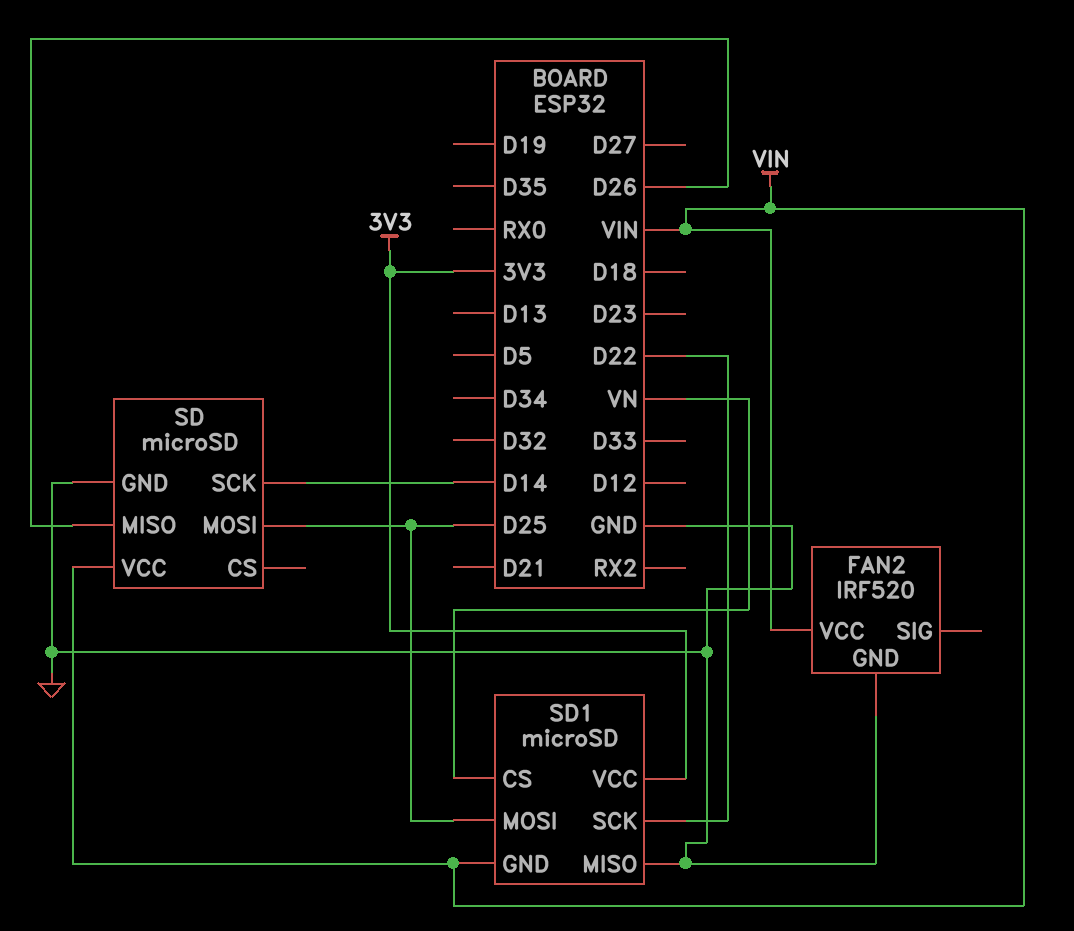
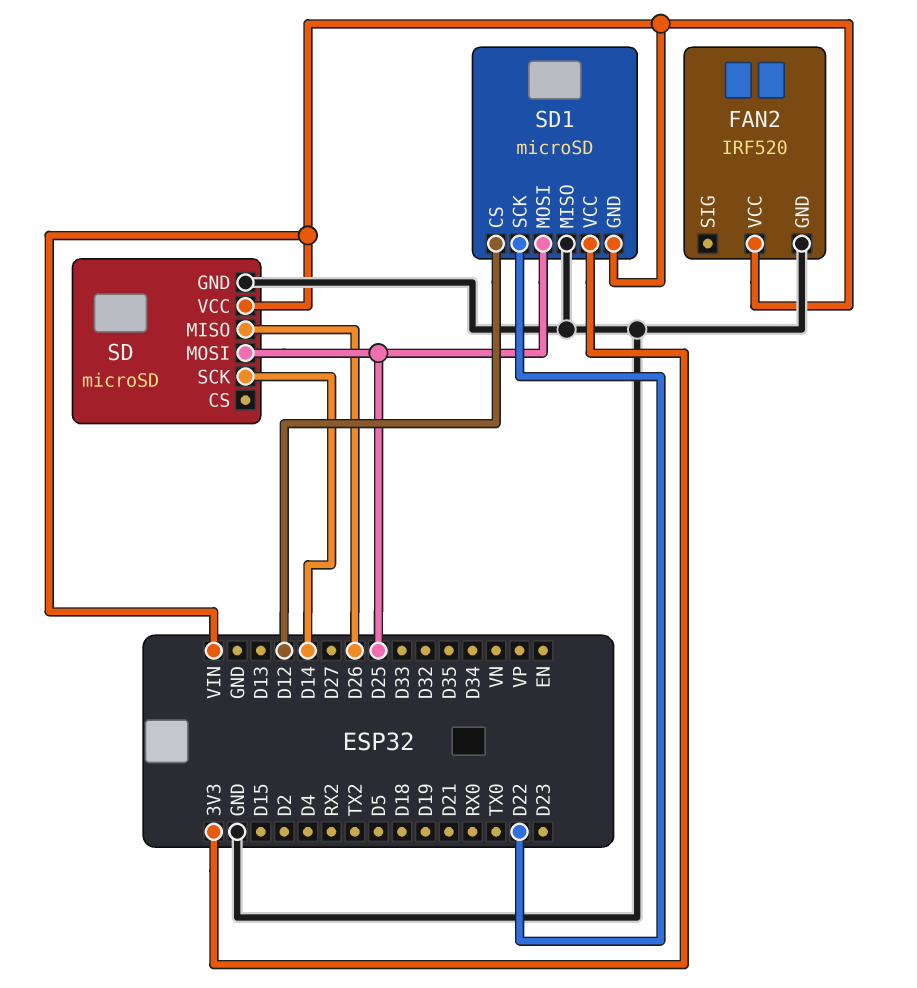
SD1 pin CS: VN -> D12

